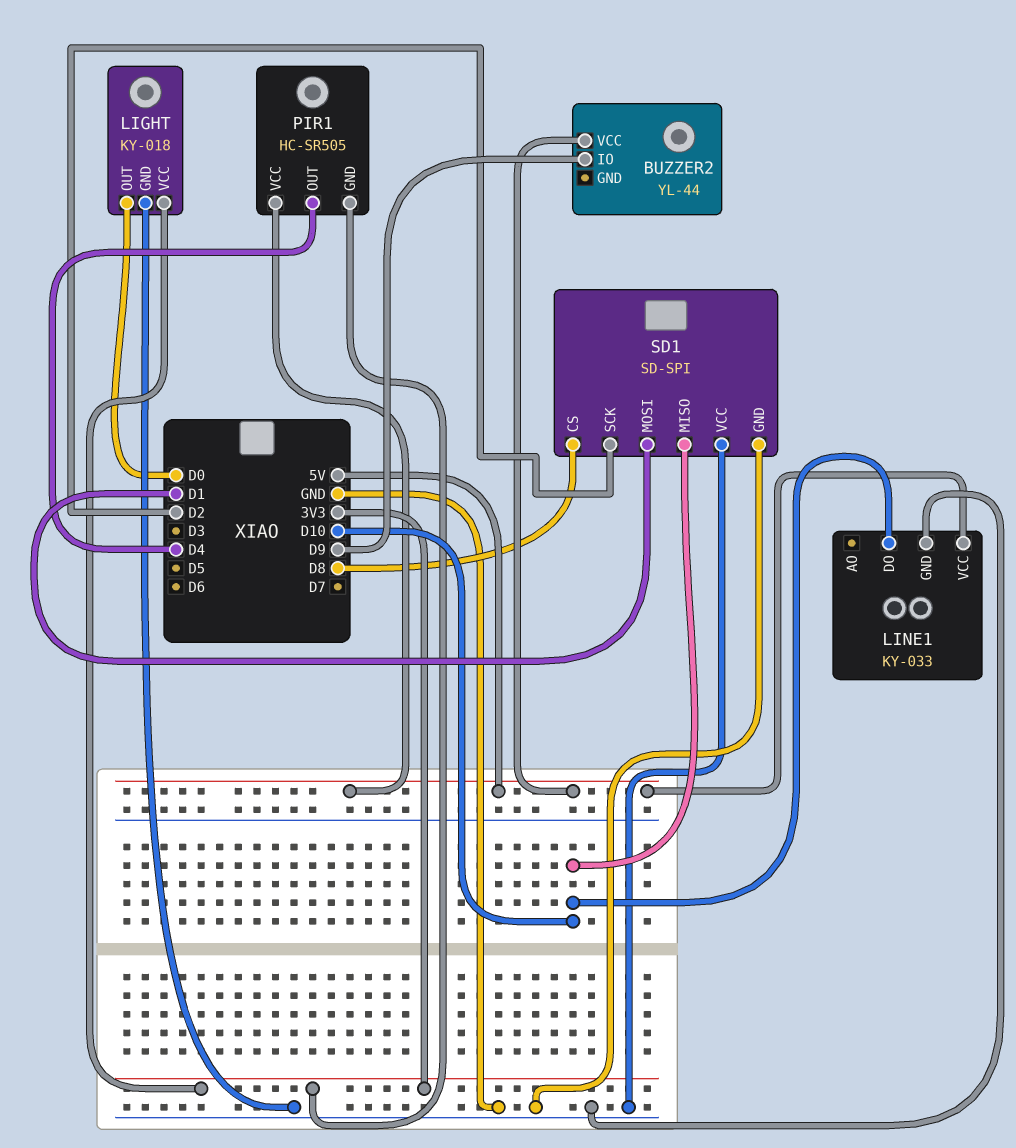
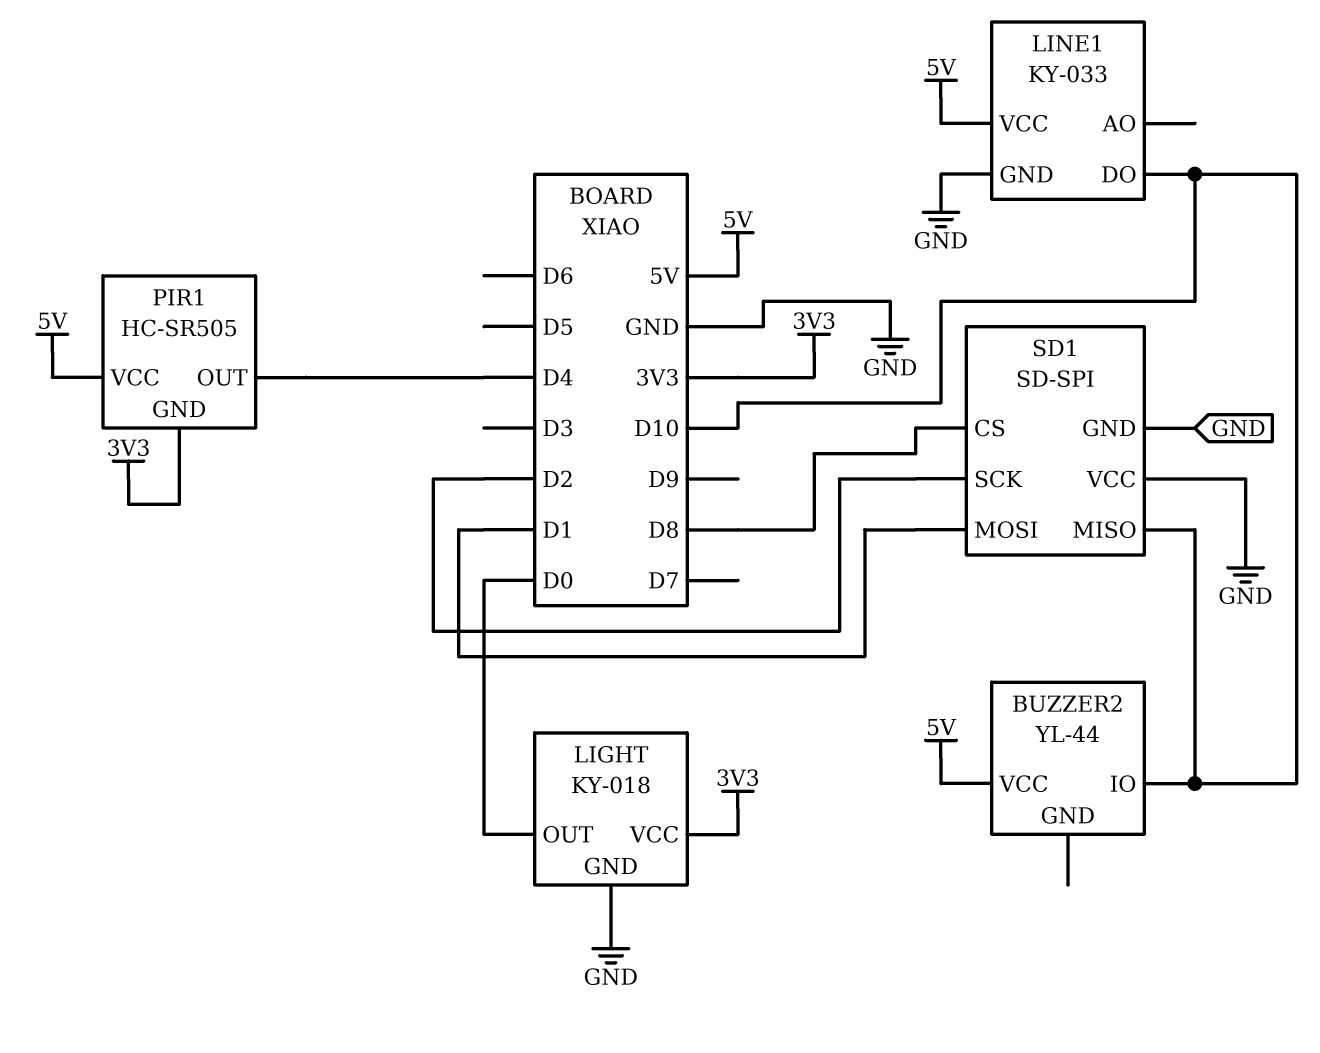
BUZZER2 pin IO: D9 -> D10

